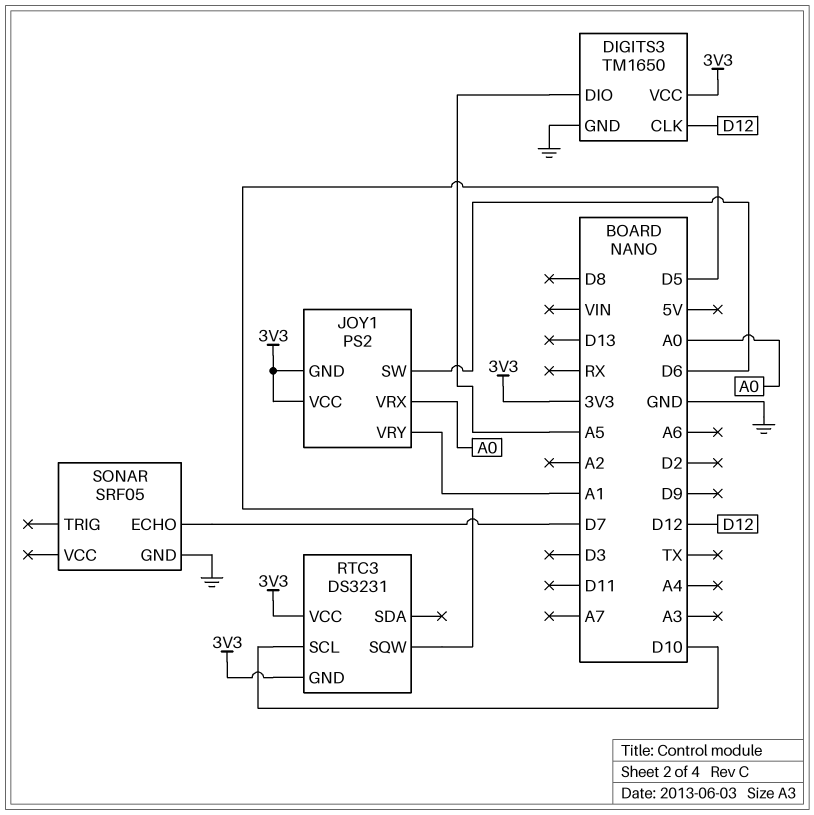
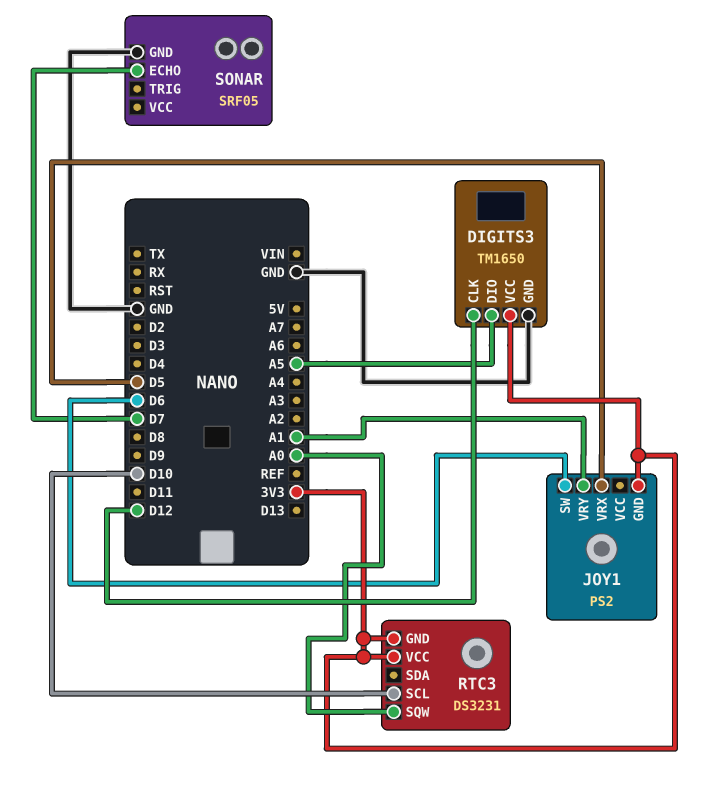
JOY1 pin VCC: 3V3 -> none
JOY1 pin VRX: A0 -> D5
RTC3 pin SQW: D5 -> A0

